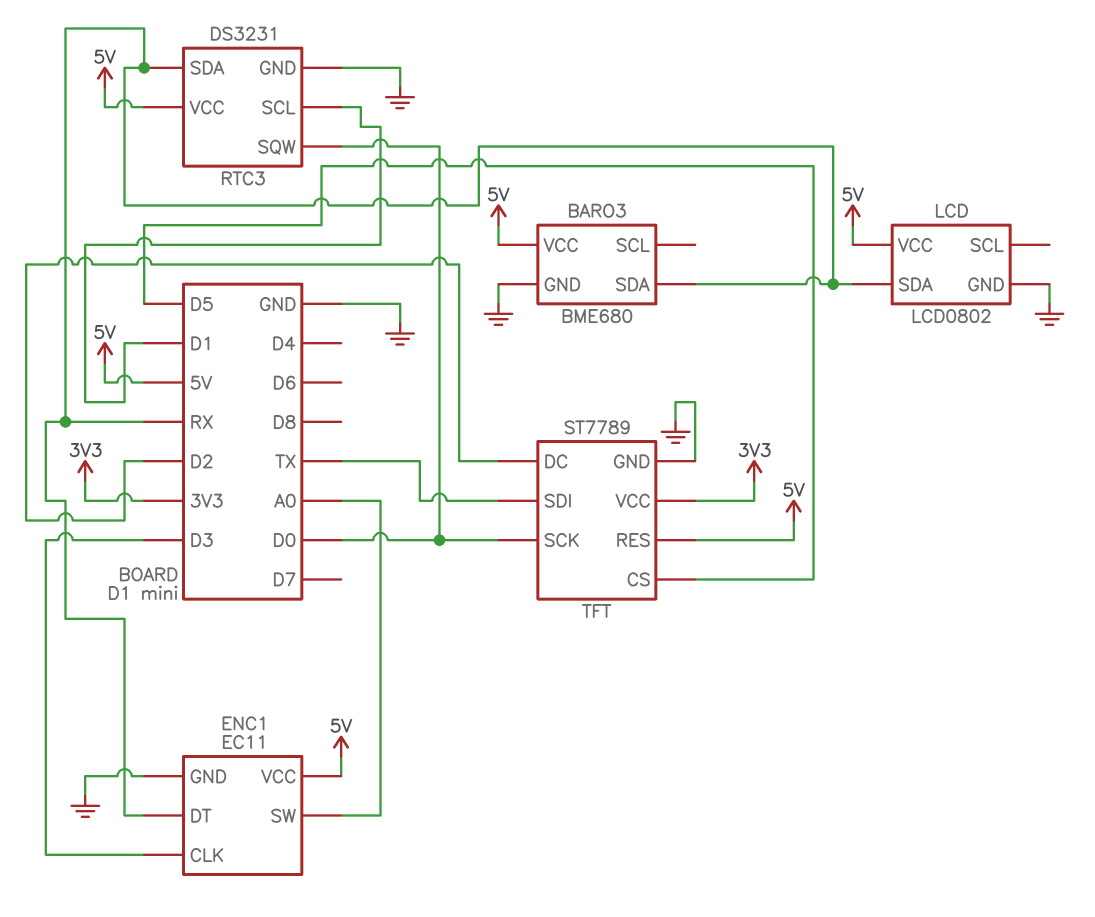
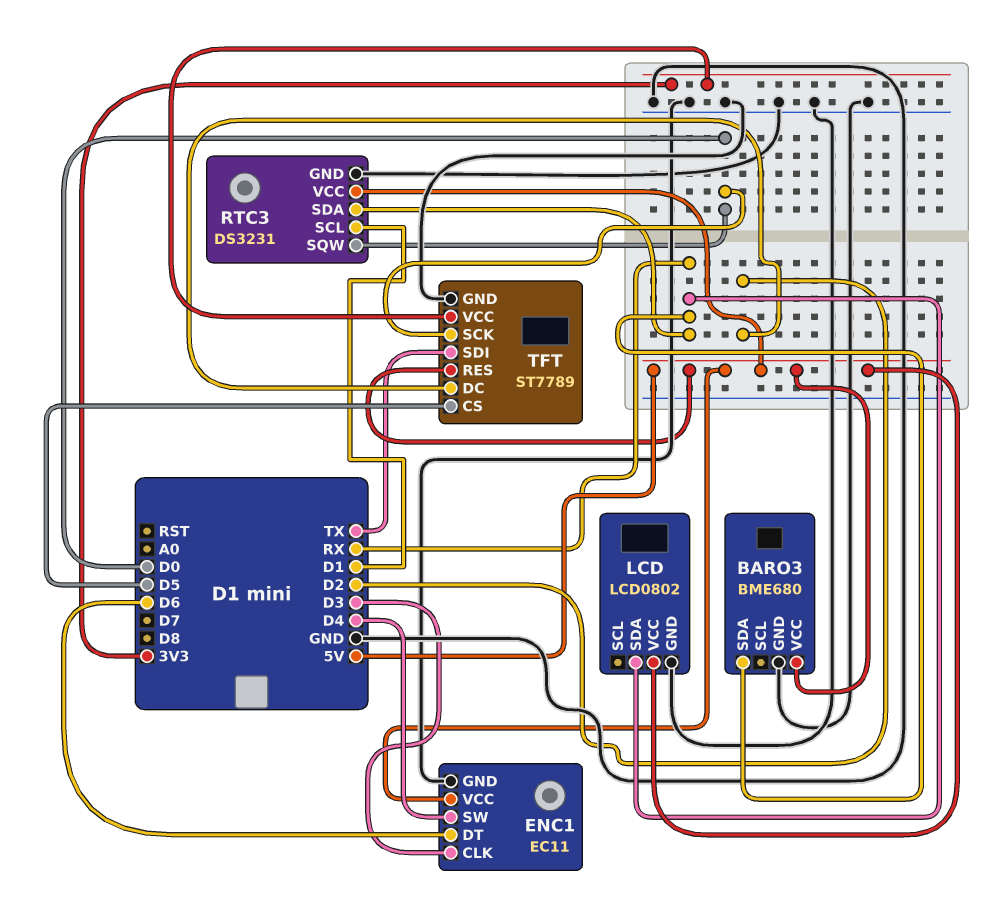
ENC1 pin DT: RX -> D6
ENC1 pin SW: A0 -> D4

